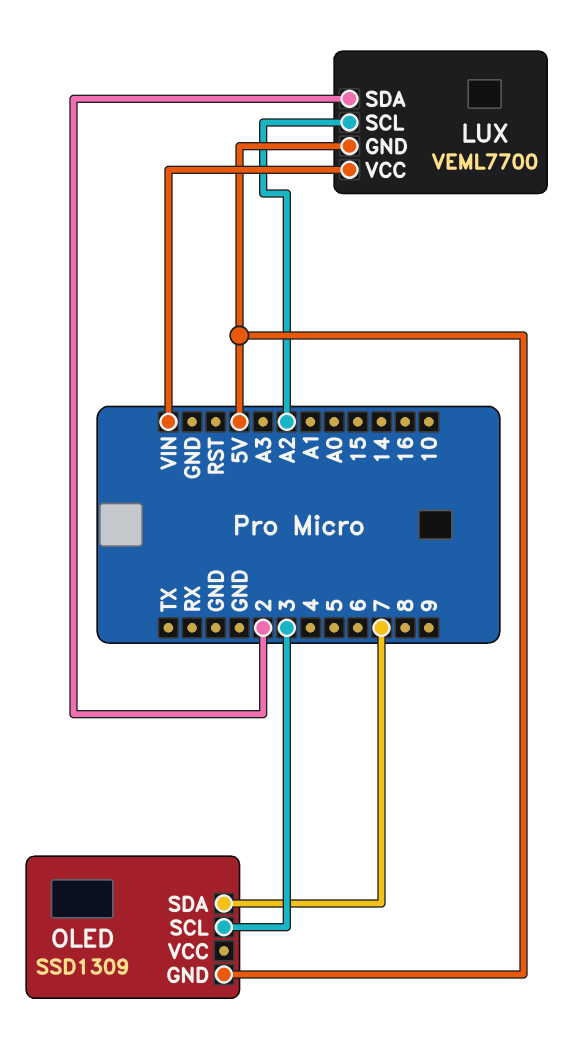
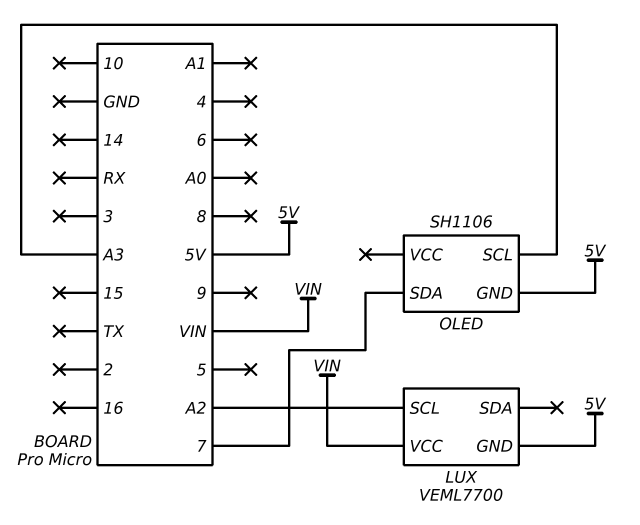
LUX pin SDA: 2 -> none
OLED: SSD1309 -> SH1106
OLED pin SCL: 3 -> A3

